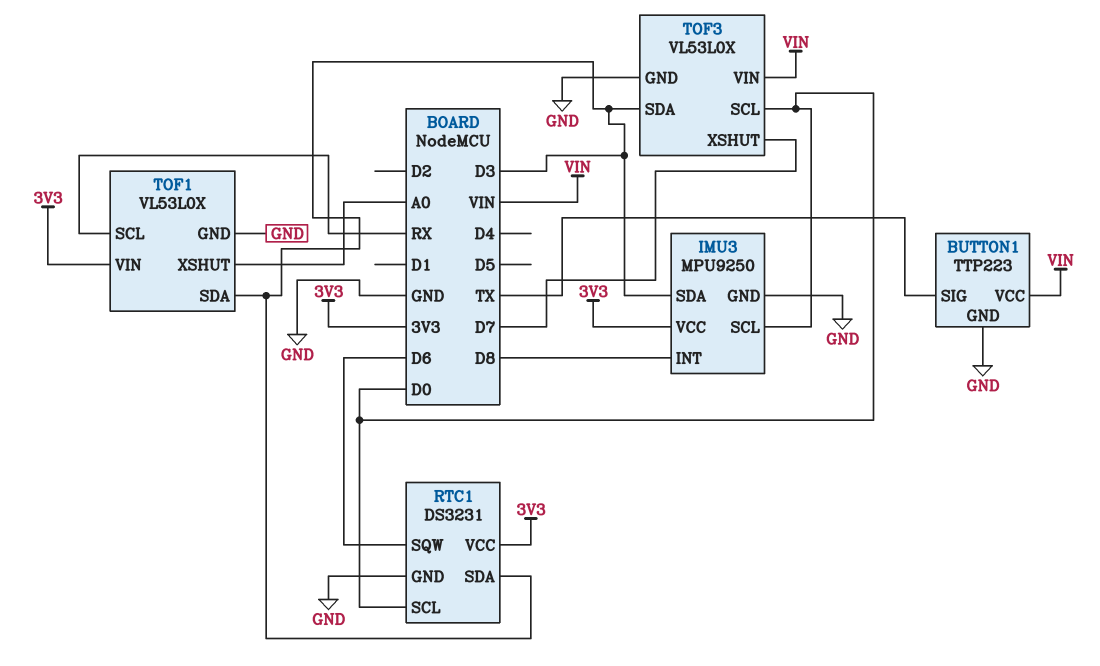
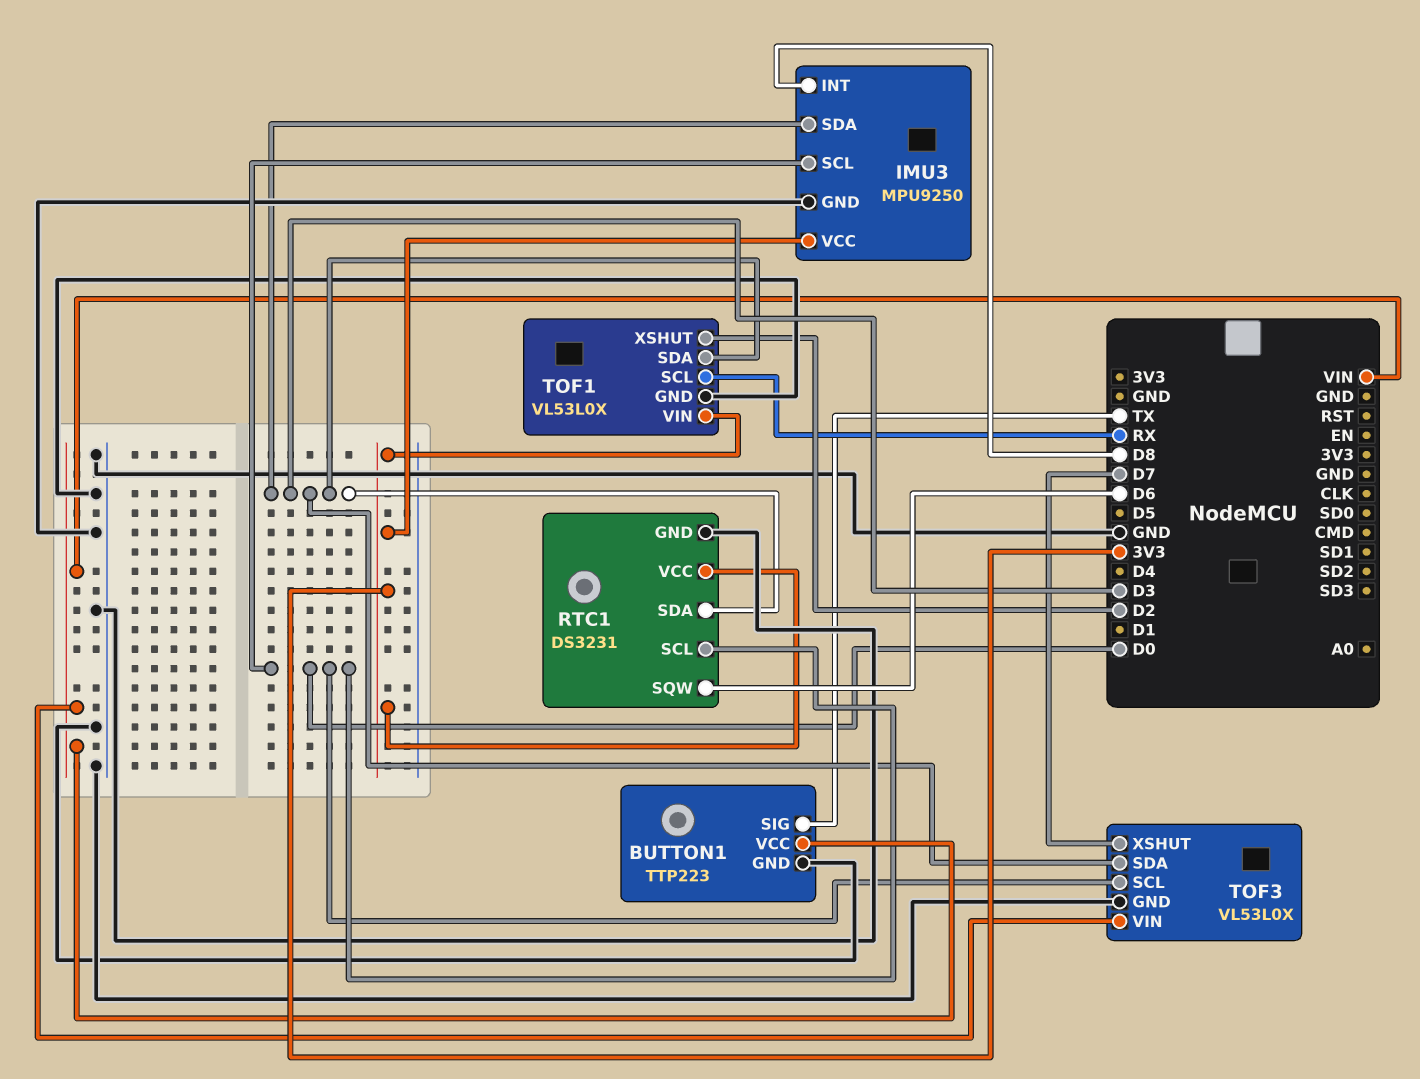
TOF1 pin XSHUT: A0 -> D2

